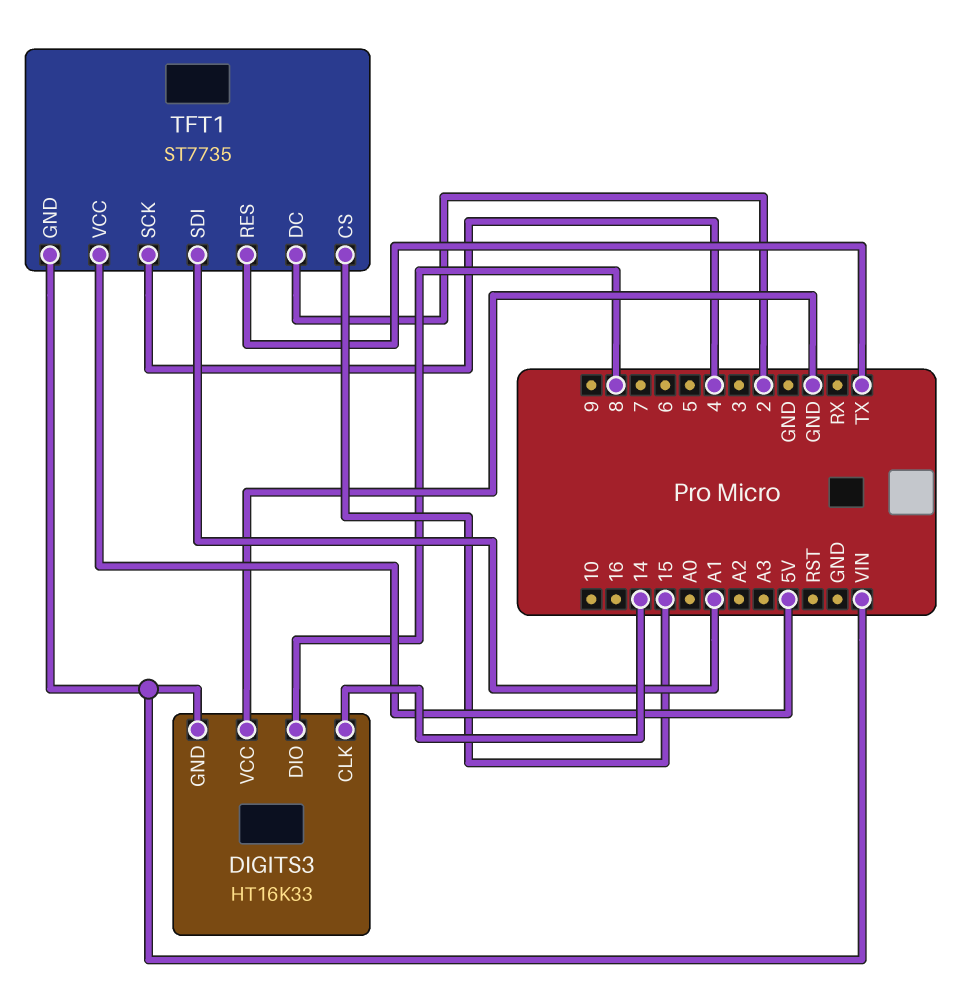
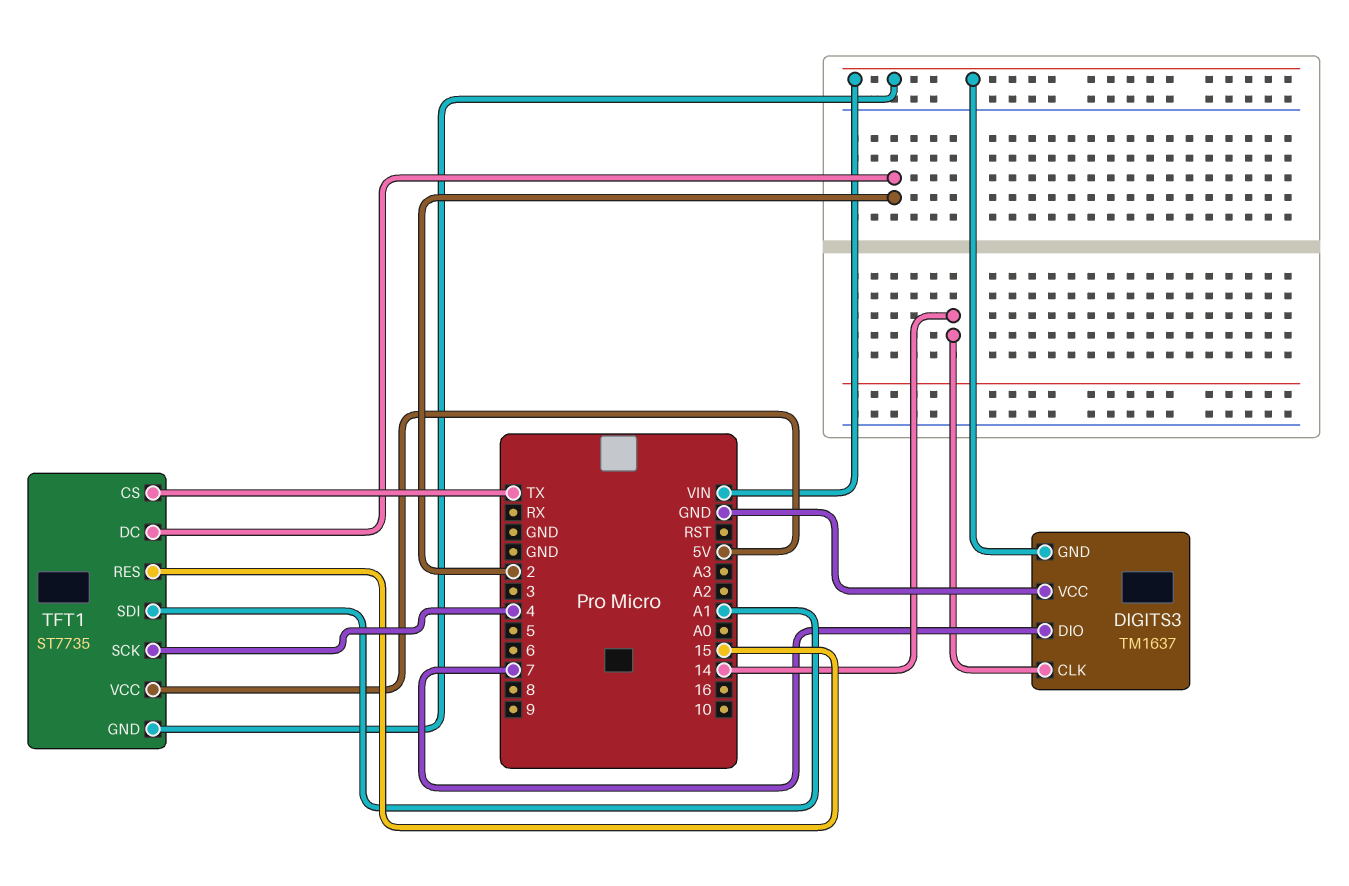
DIGITS3: HT16K33 -> TM1637
DIGITS3 pin DIO: 8 -> 7
TFT1 pin CS: 15 -> TX
TFT1 pin RES: TX -> 15

